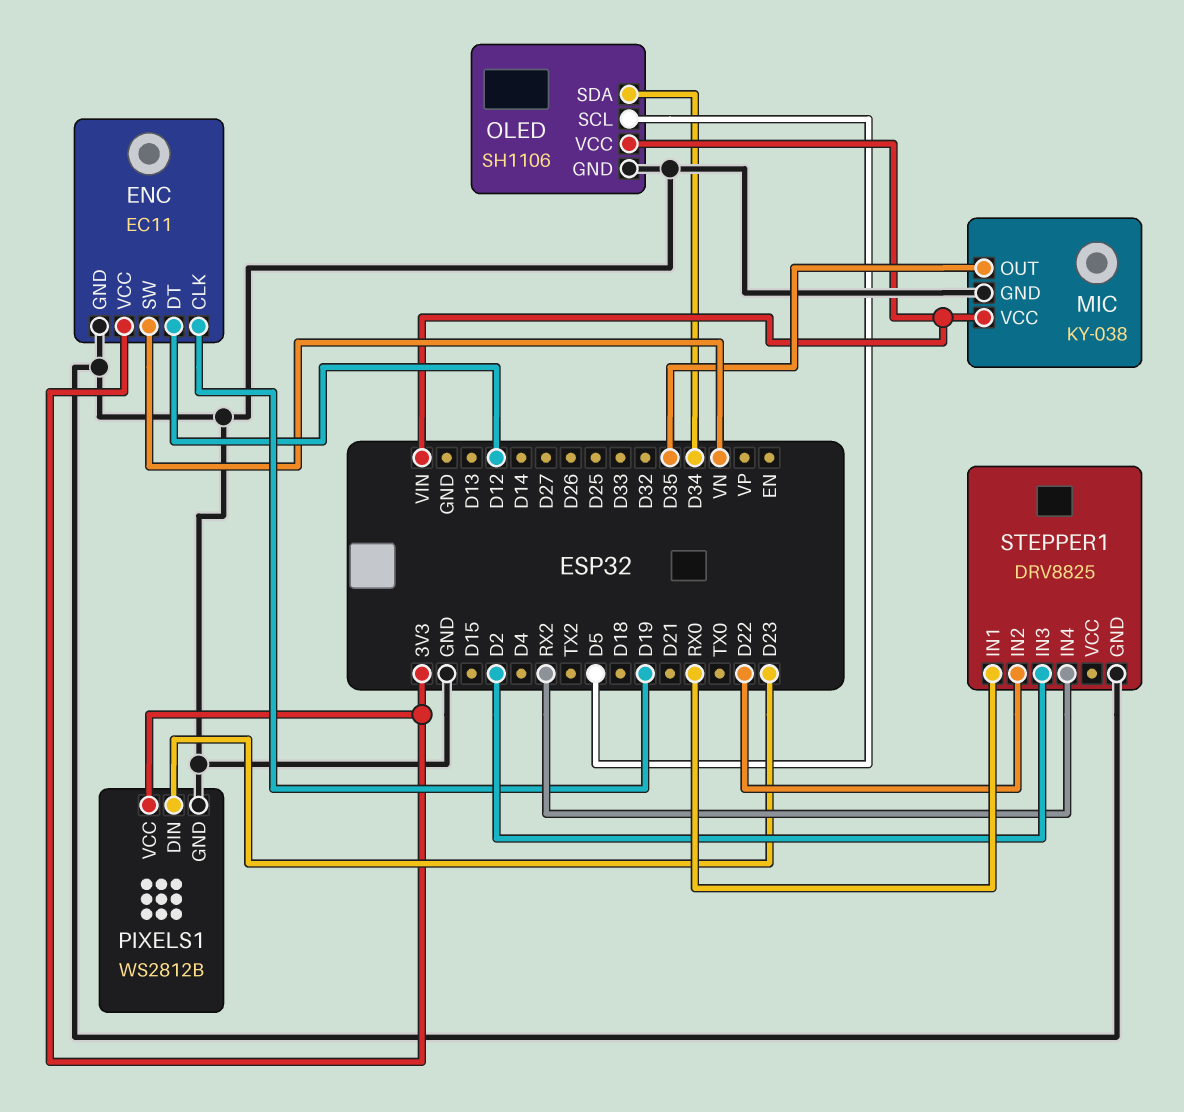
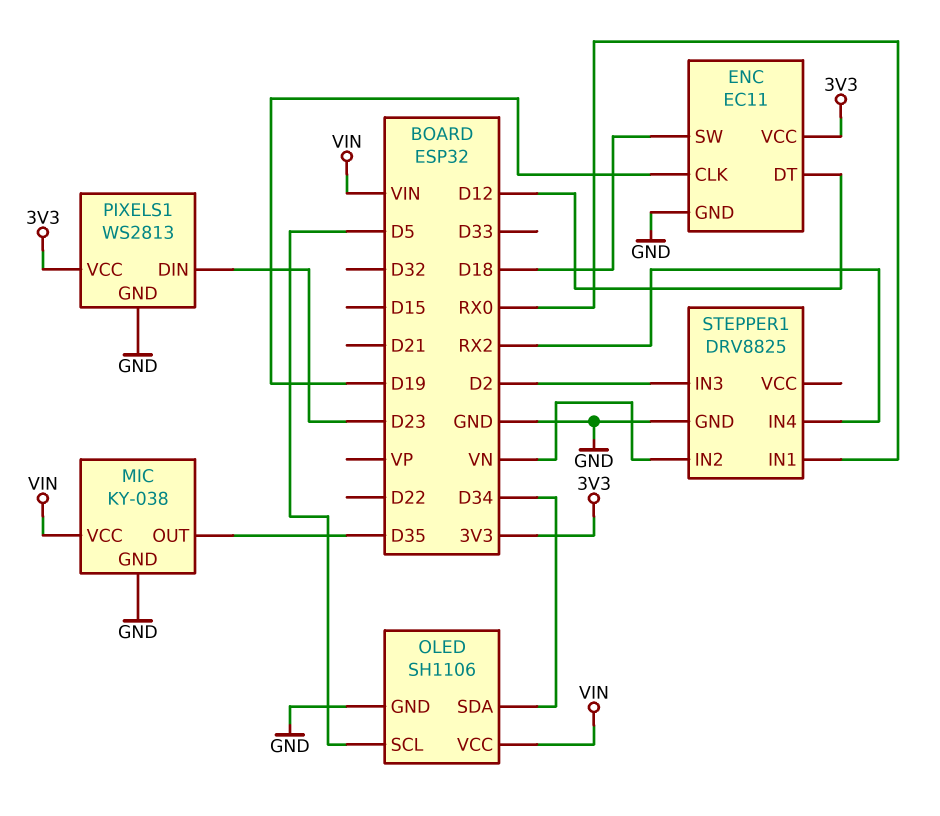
ENC pin SW: VN -> D18
PIXELS1: WS2812B -> WS2813
STEPPER1 pin IN2: D22 -> VN

